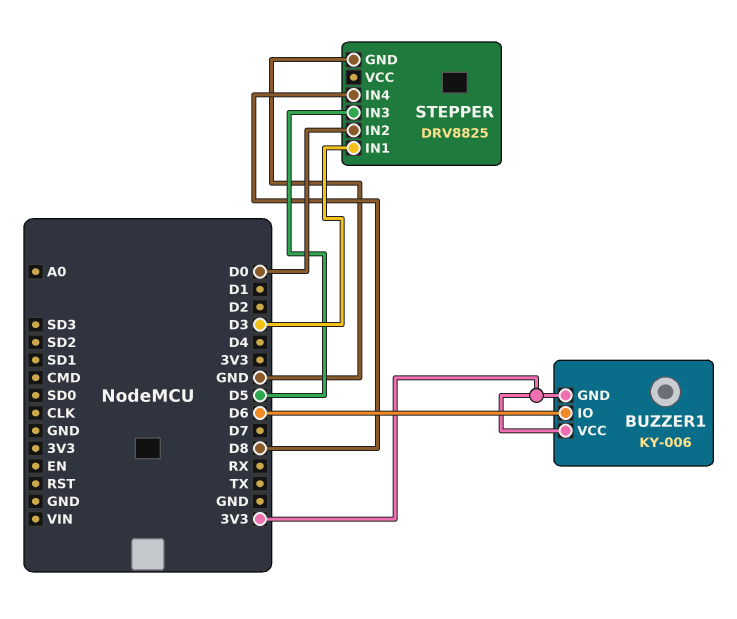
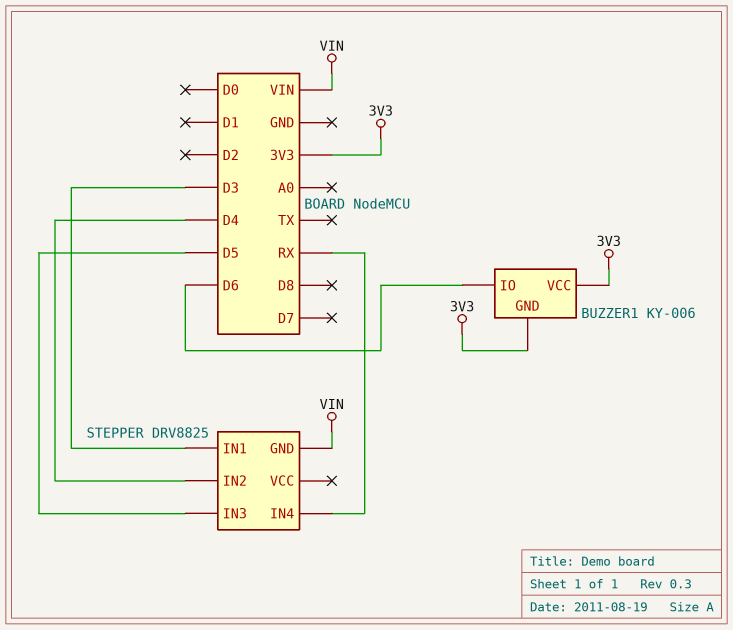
STEPPER pin GND: GND -> VIN
STEPPER pin IN2: D0 -> D4
STEPPER pin IN4: D8 -> RX

